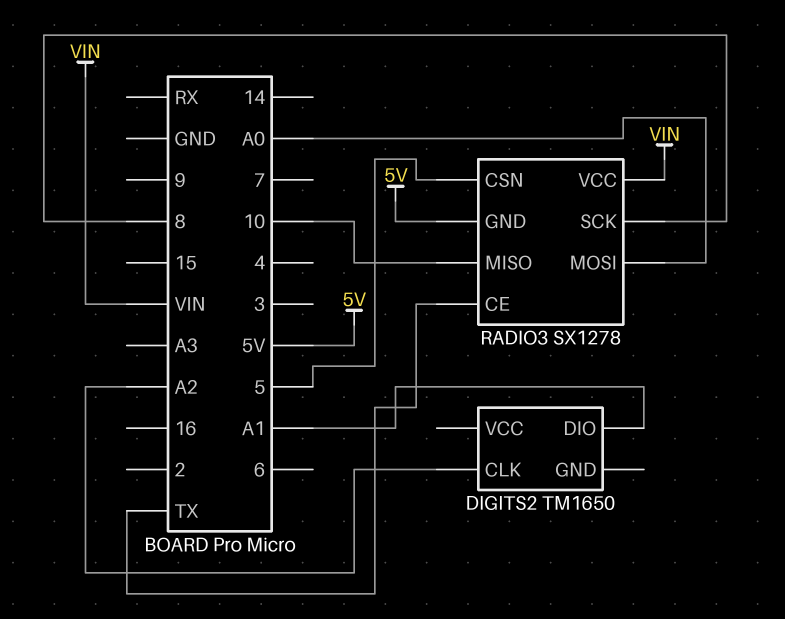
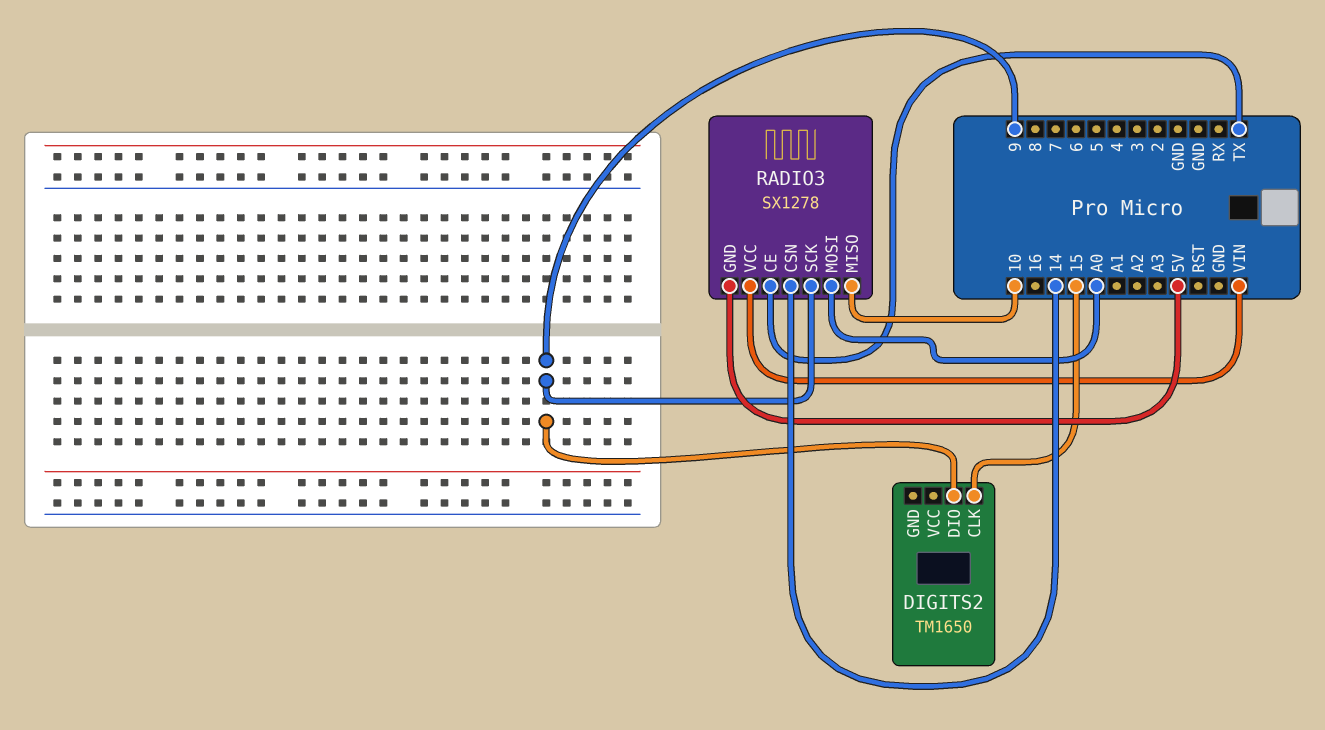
DIGITS2 pin CLK: A2 -> 15
DIGITS2 pin DIO: A1 -> 9
RADIO3 pin CSN: 5 -> 14
RADIO3 pin SCK: 8 -> 9

